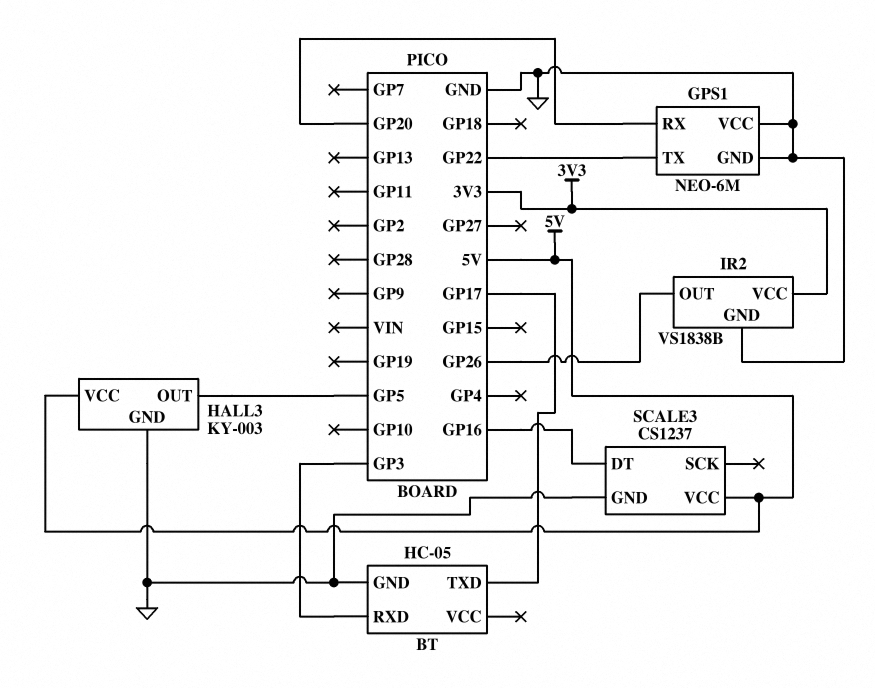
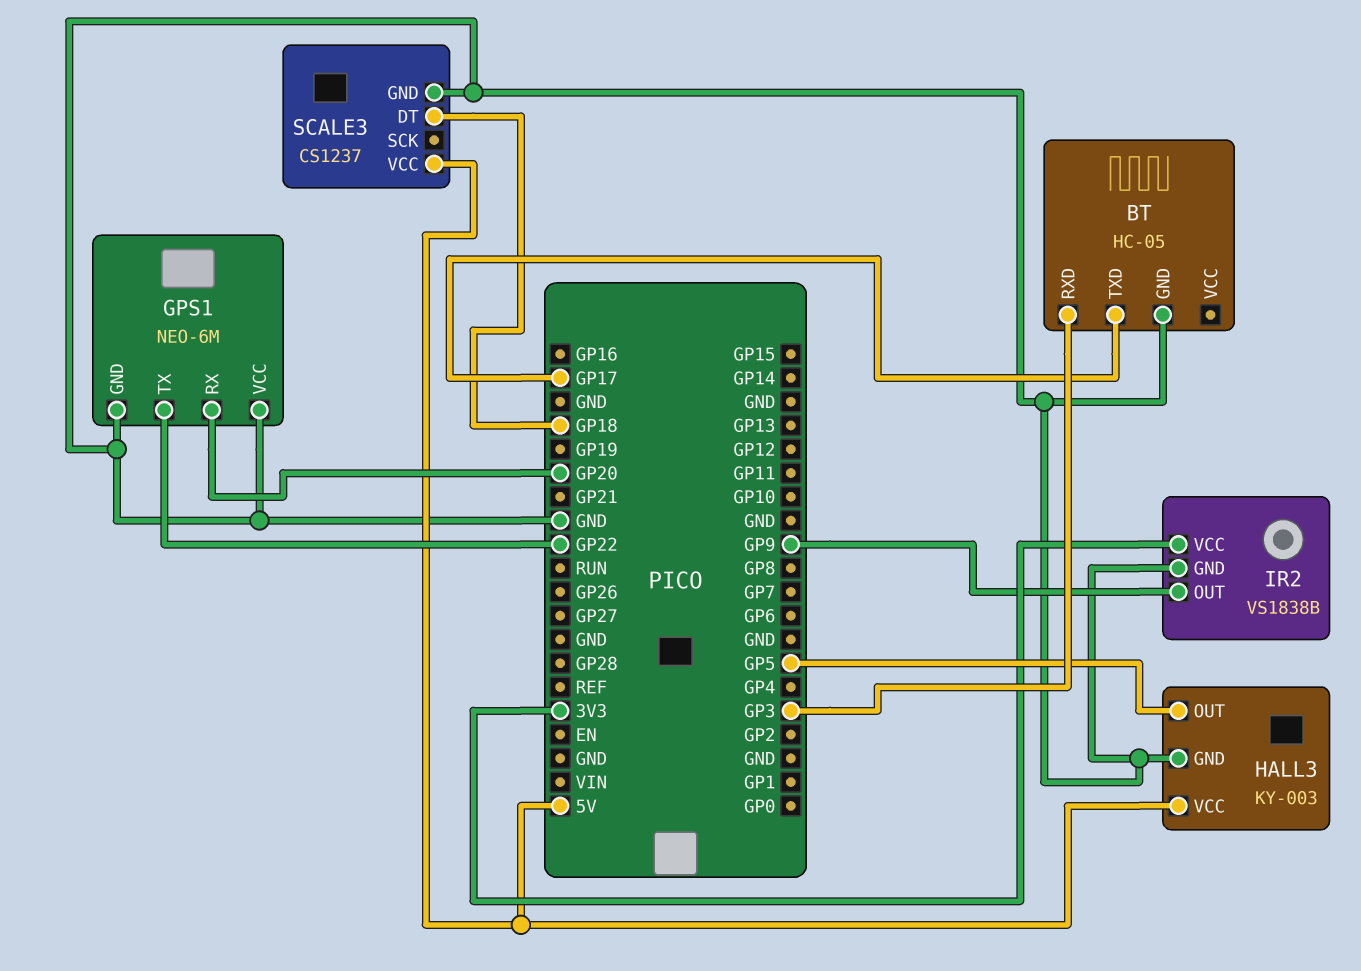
IR2 pin OUT: GP26 -> GP9
SCALE3 pin DT: GP16 -> GP18

